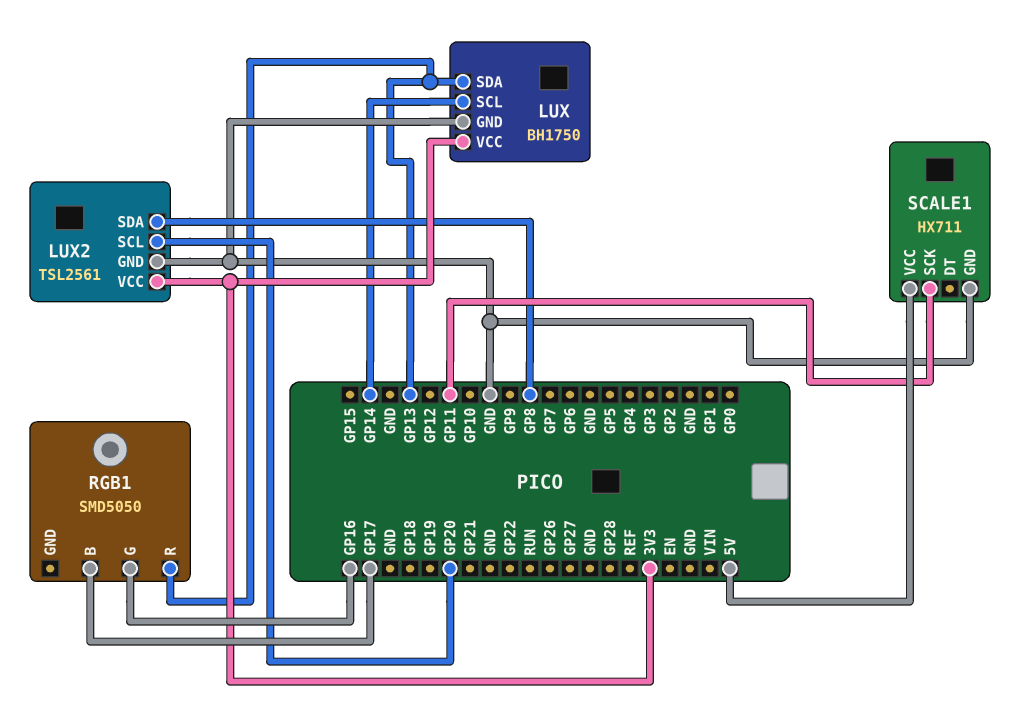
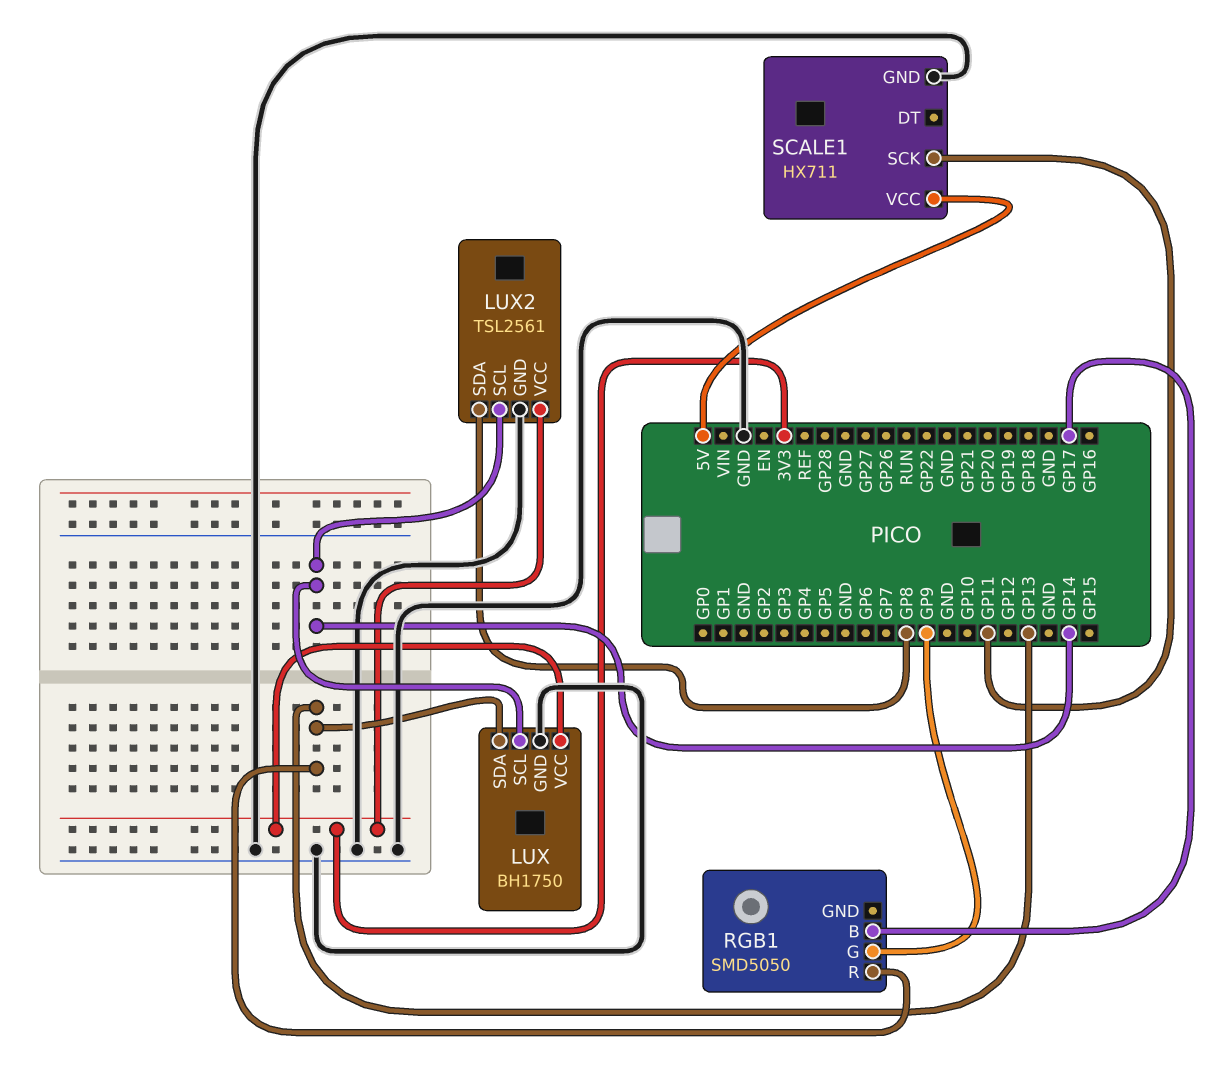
LUX2 pin SCL: GP20 -> GP14
RGB1 pin G: GP16 -> GP9

